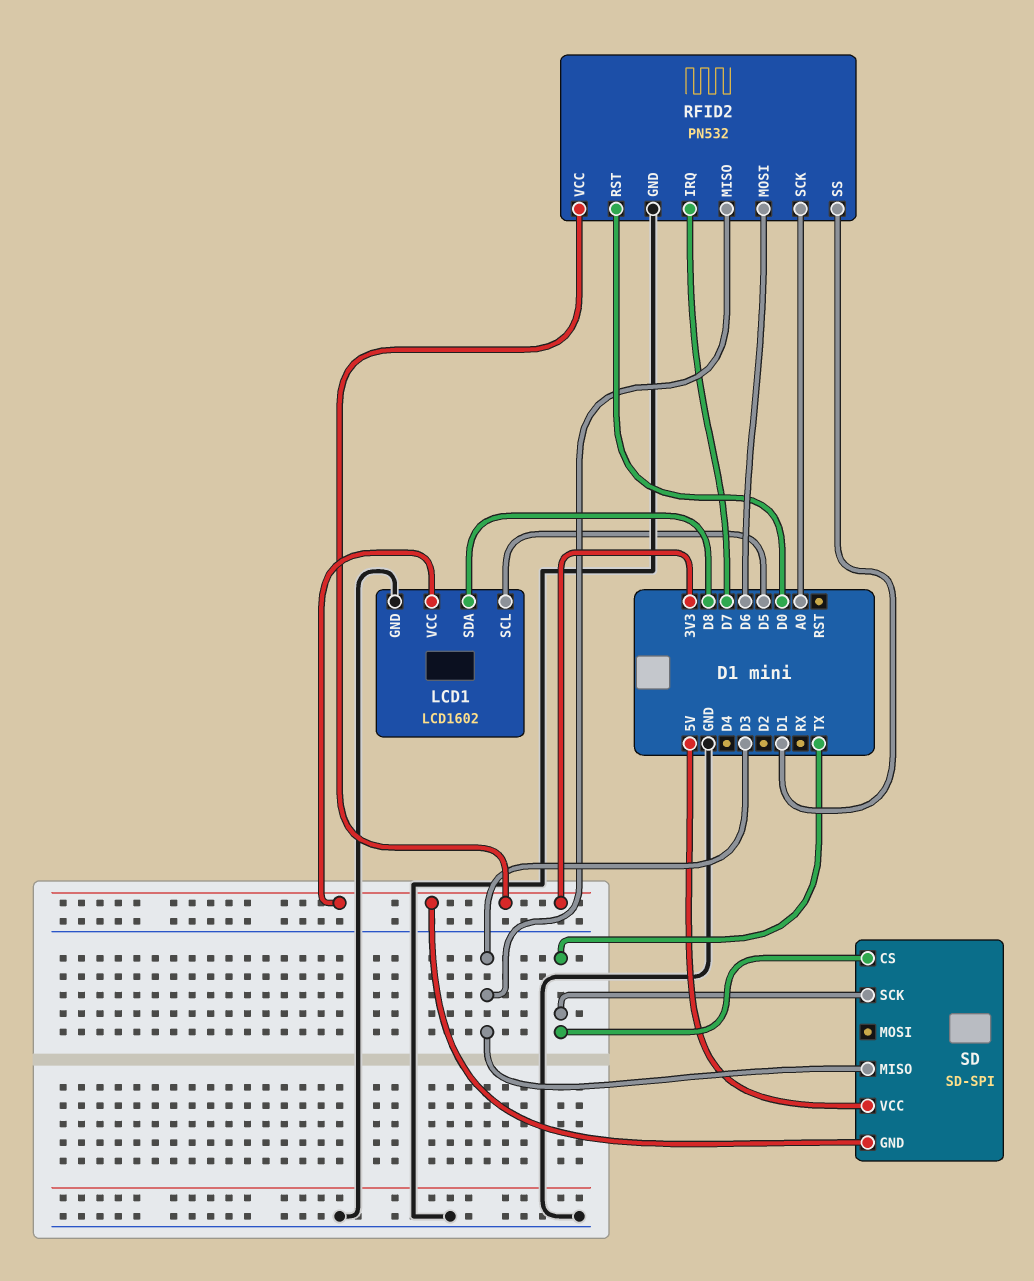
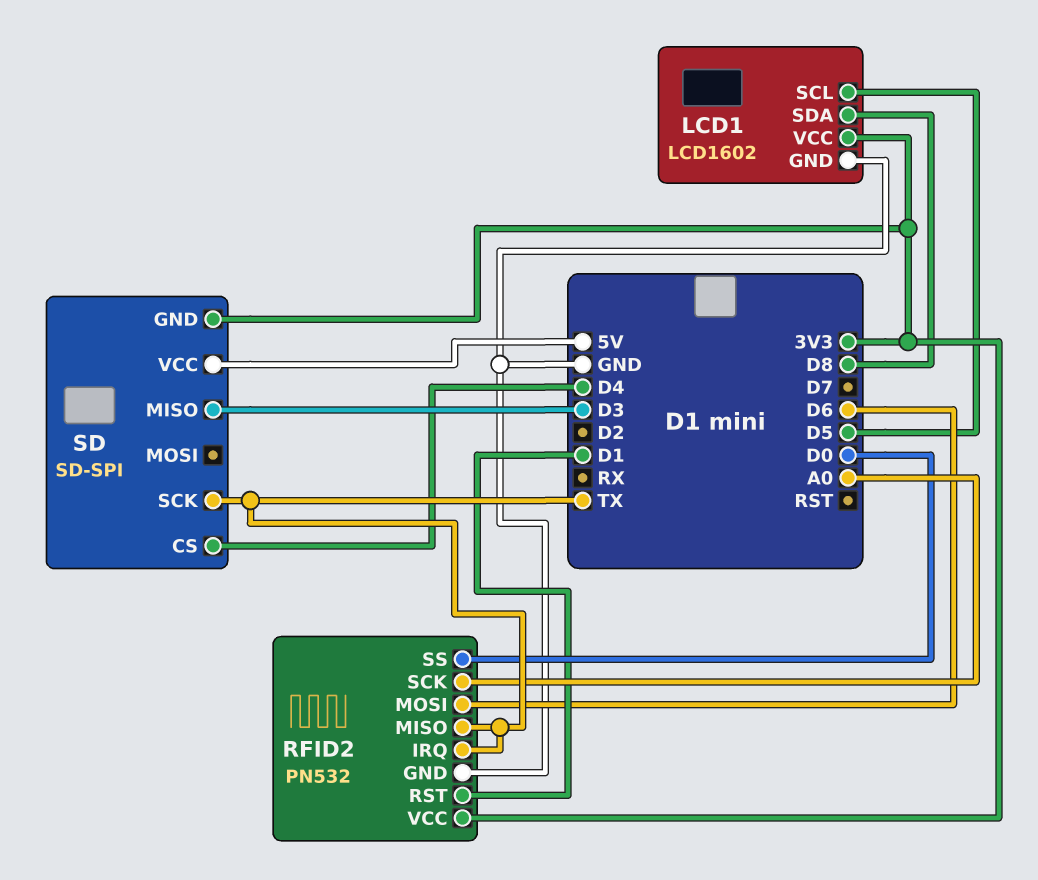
RFID2 pin IRQ: D7 -> TX
RFID2 pin MISO: D3 -> TX
RFID2 pin RST: D0 -> D1
RFID2 pin SS: D1 -> D0
SD pin CS: TX -> D4

